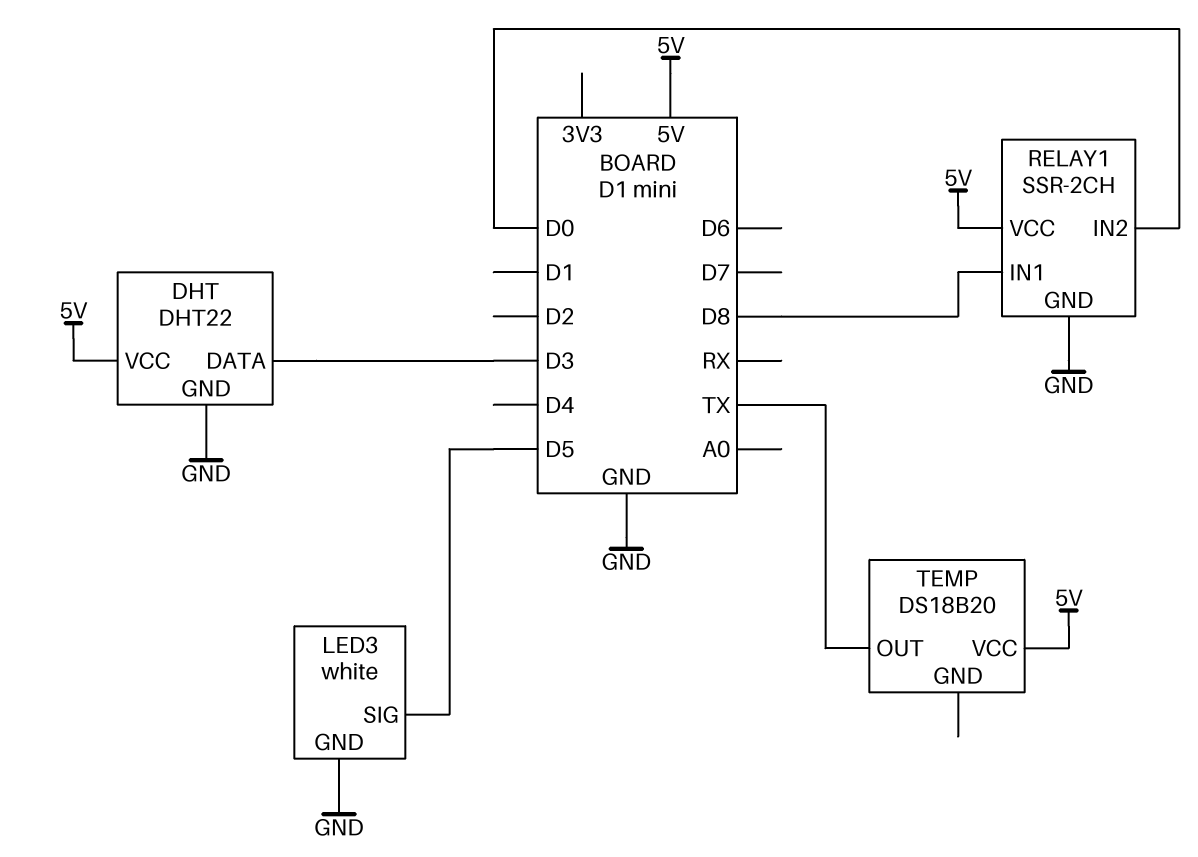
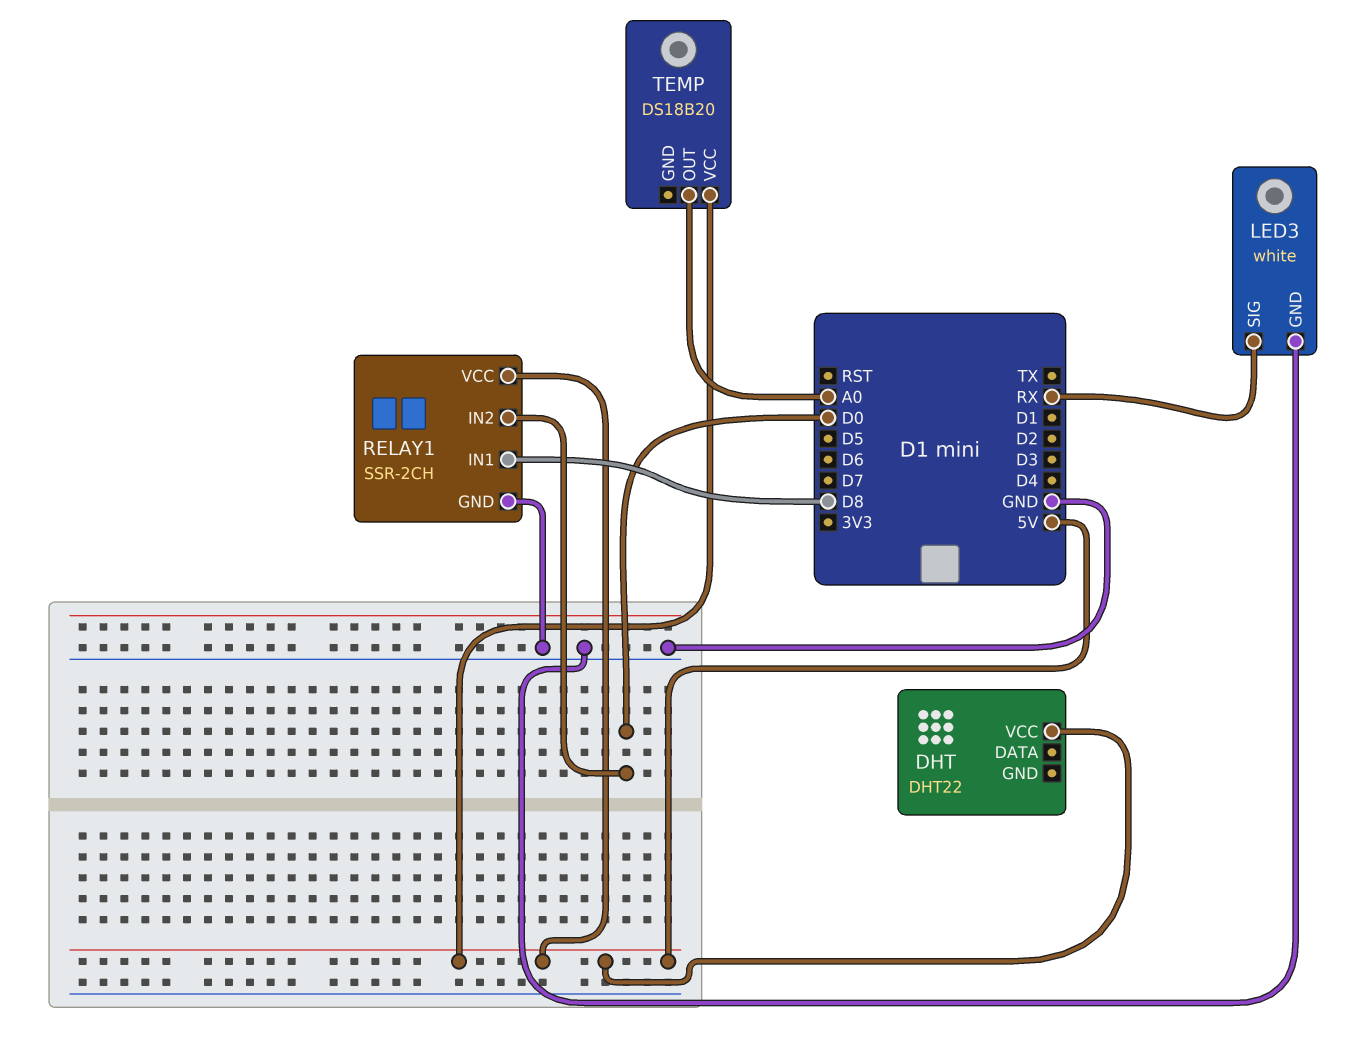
DHT pin DATA: D3 -> none
DHT pin GND: GND -> none
LED3 pin SIG: D5 -> RX
TEMP pin OUT: TX -> A0

